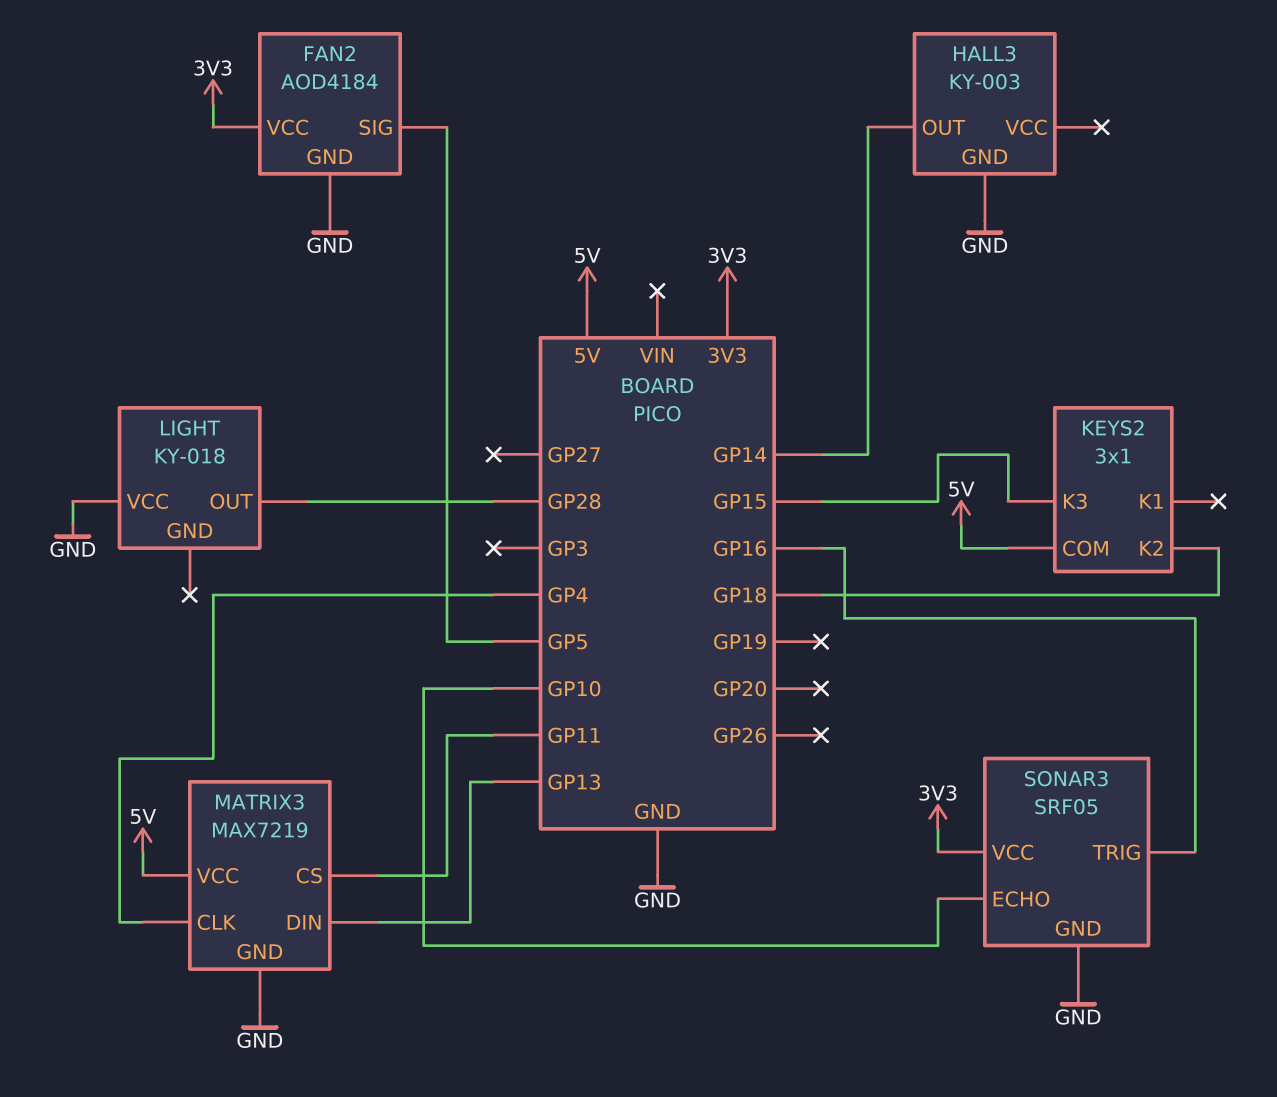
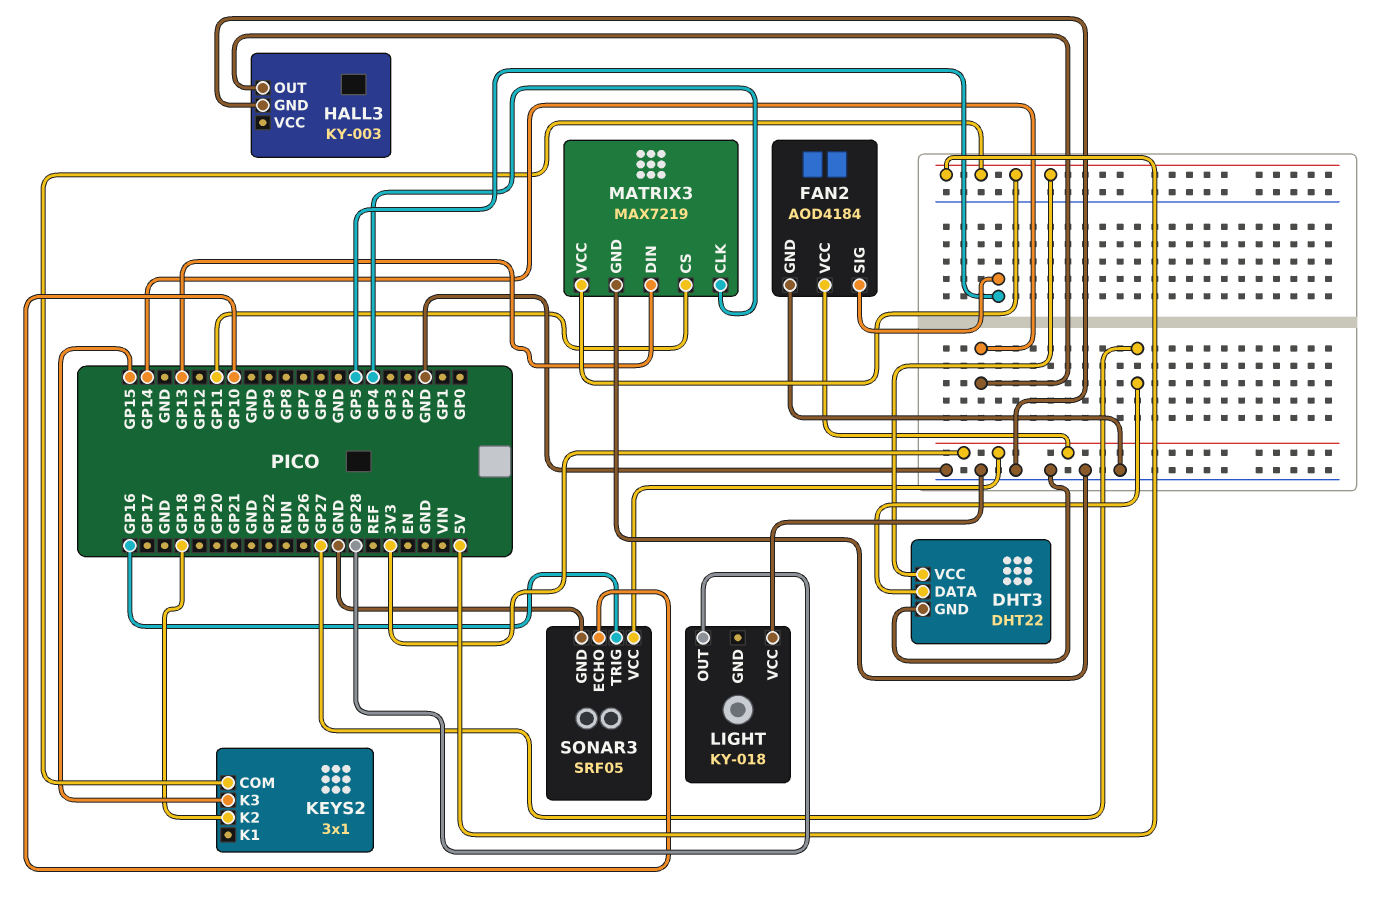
DHT3: none -> DHT22
DHT3 pin DATA: none -> GP27
DHT3 pin GND: none -> GND
DHT3 pin VCC: none -> 5V

